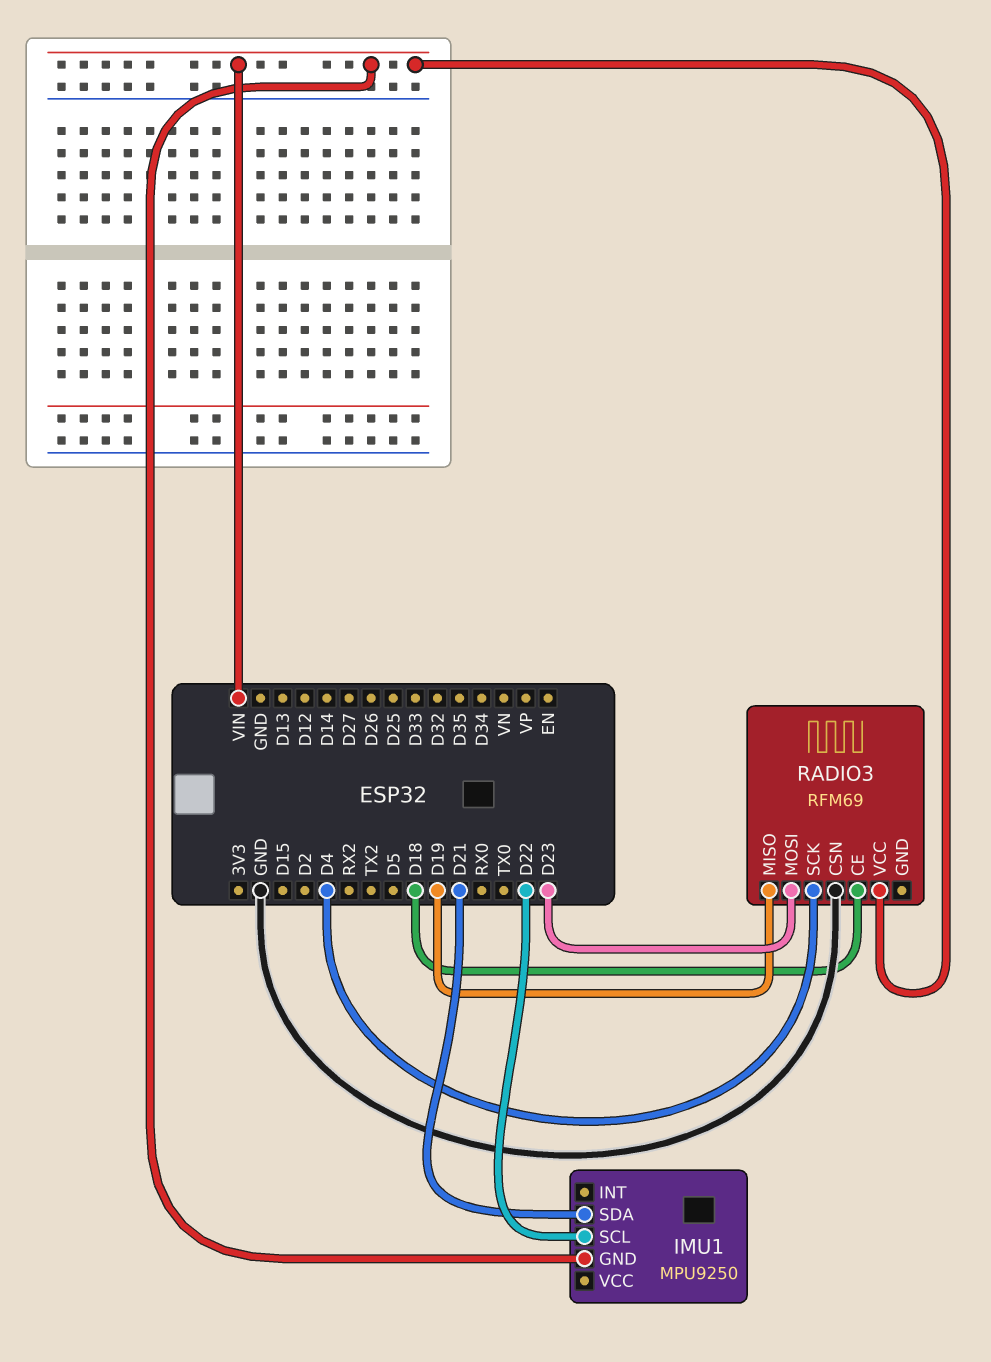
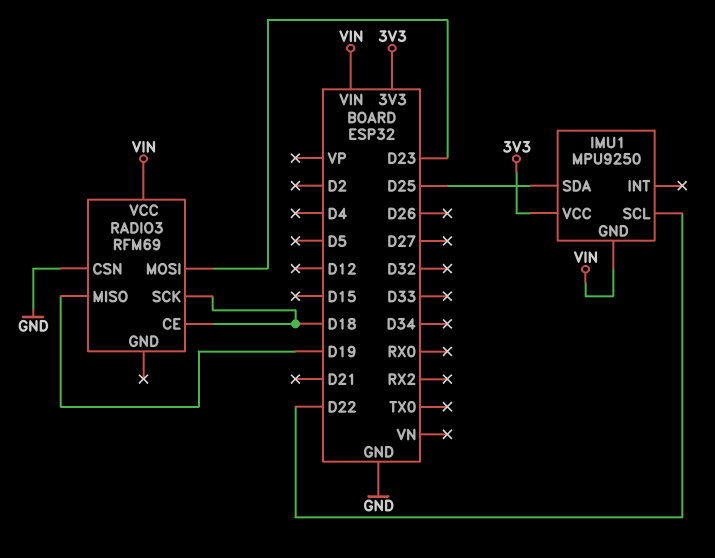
IMU1 pin SDA: D21 -> D25
IMU1 pin VCC: none -> 3V3
RADIO3 pin SCK: D4 -> D18

